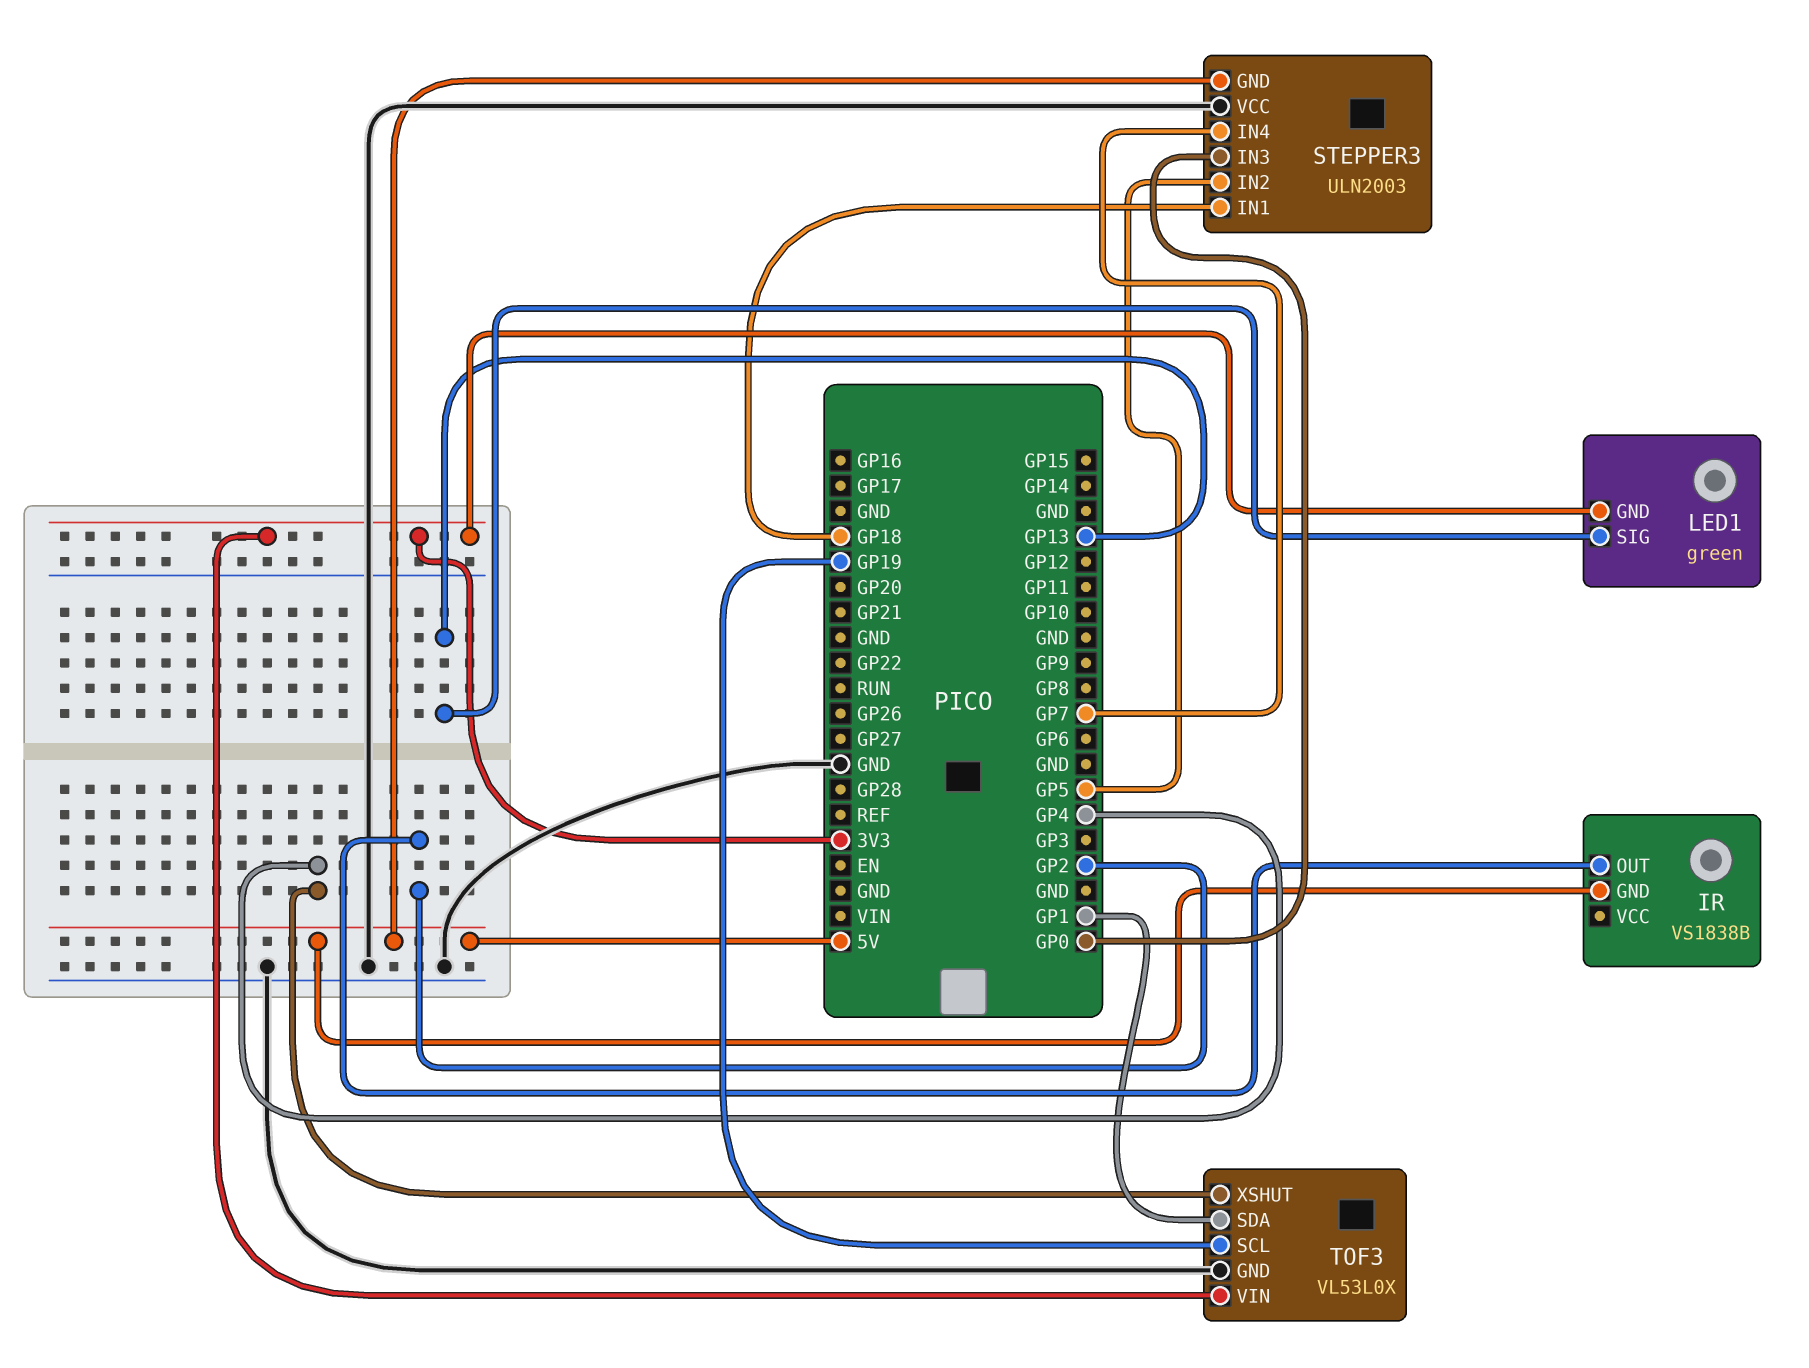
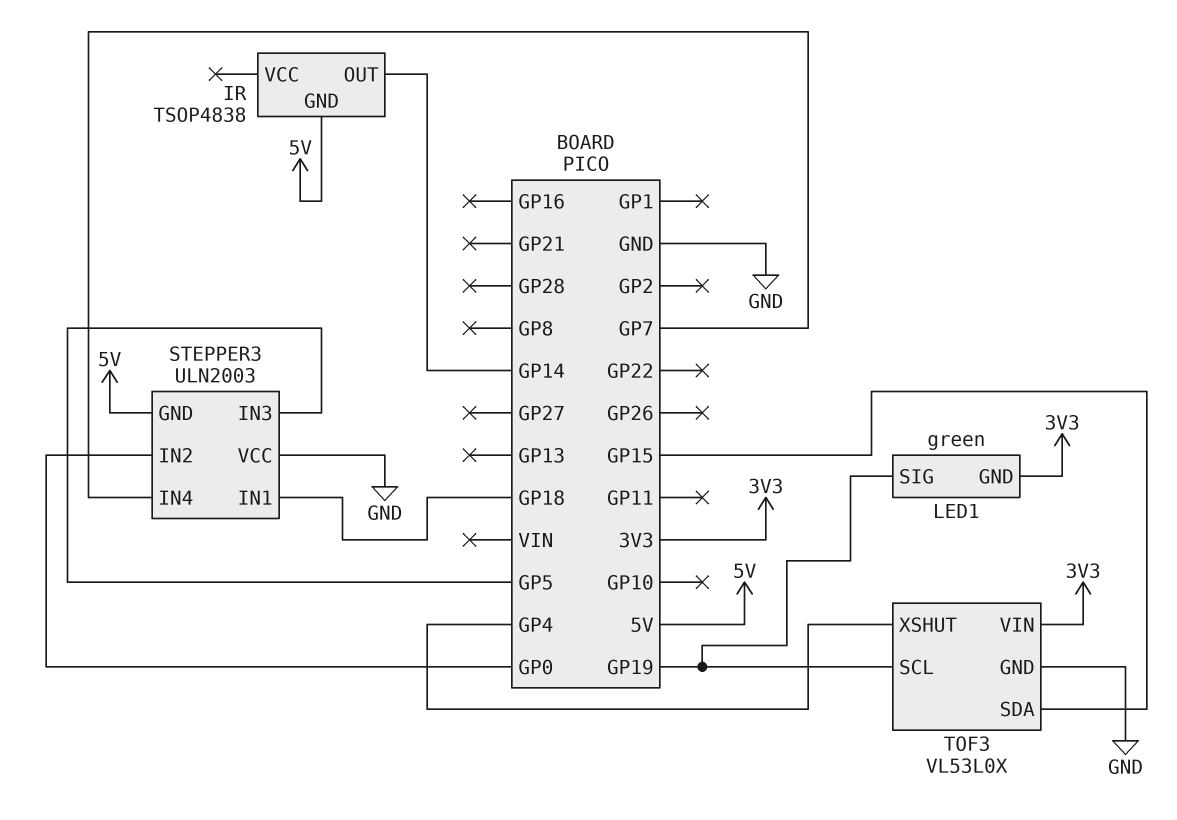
IR: VS1838B -> TSOP4838
IR pin OUT: GP2 -> GP14
LED1 pin SIG: GP13 -> GP19
STEPPER3 pin IN2: GP5 -> GP0
STEPPER3 pin IN3: GP0 -> GP5
TOF3 pin SDA: GP1 -> GP15

